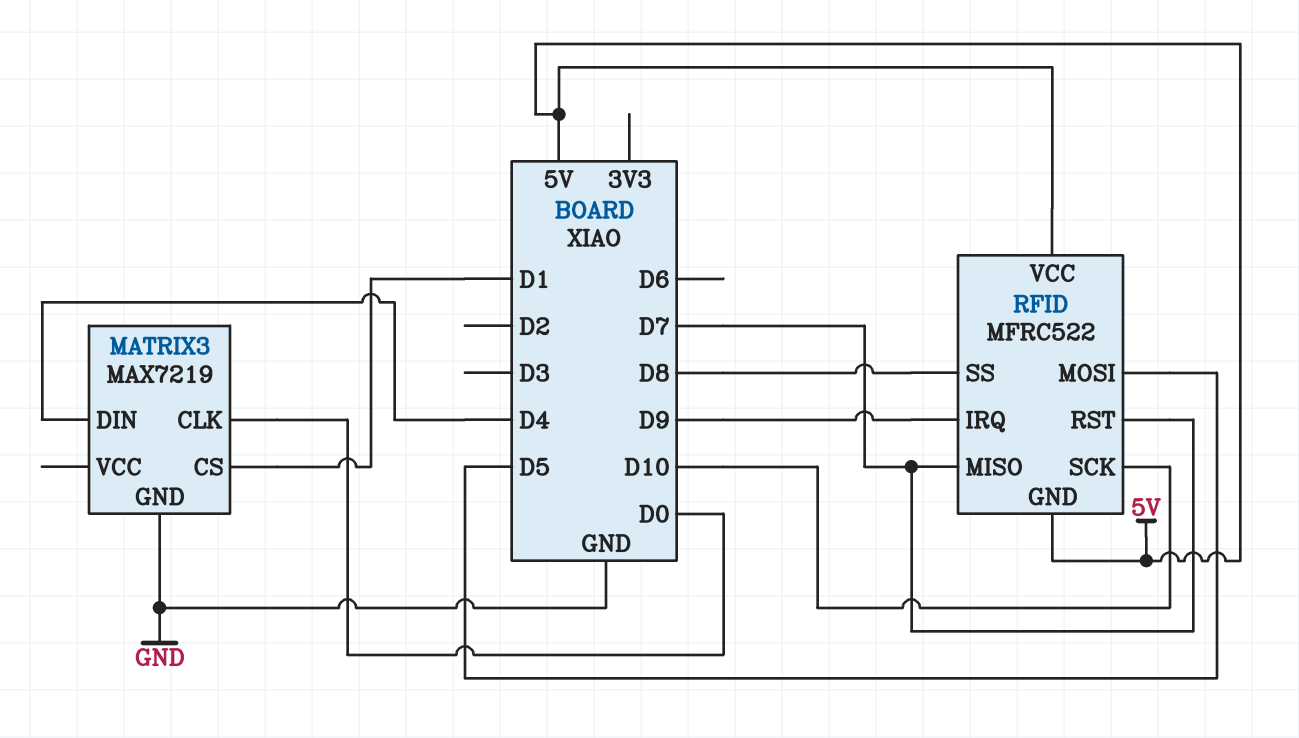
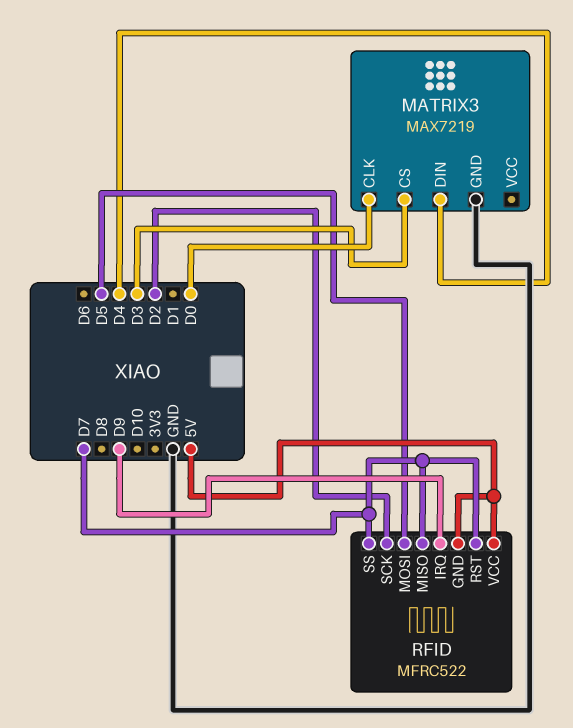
MATRIX3 pin CS: D1 -> D3
RFID pin SCK: D10 -> D2
RFID pin SS: D8 -> D7

